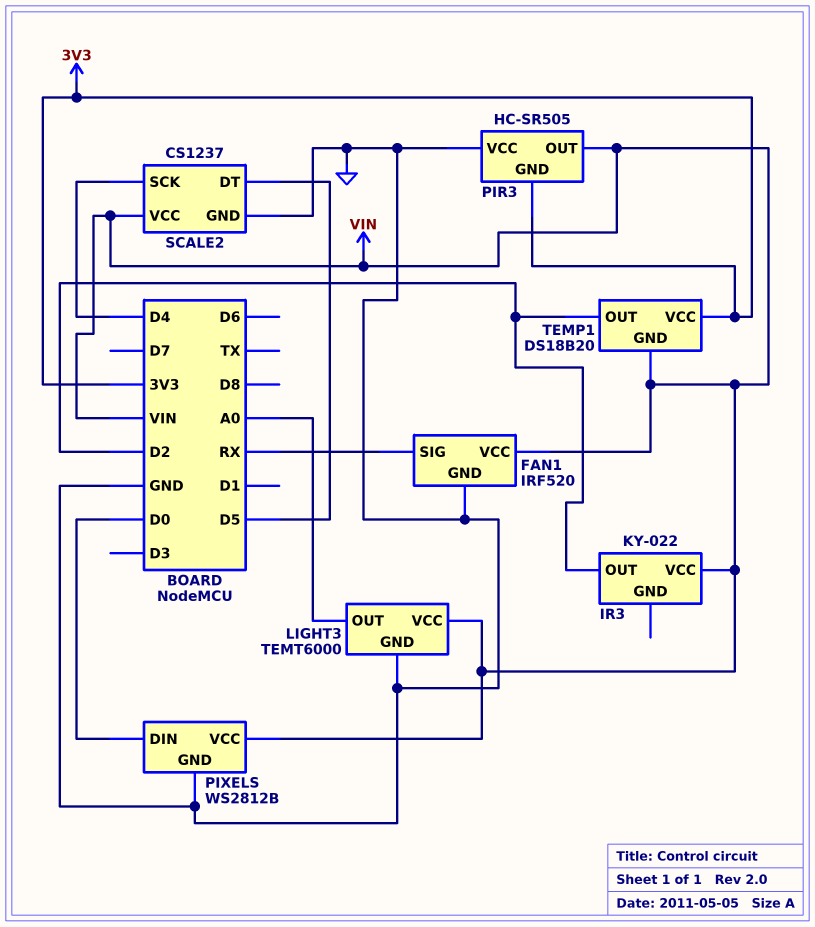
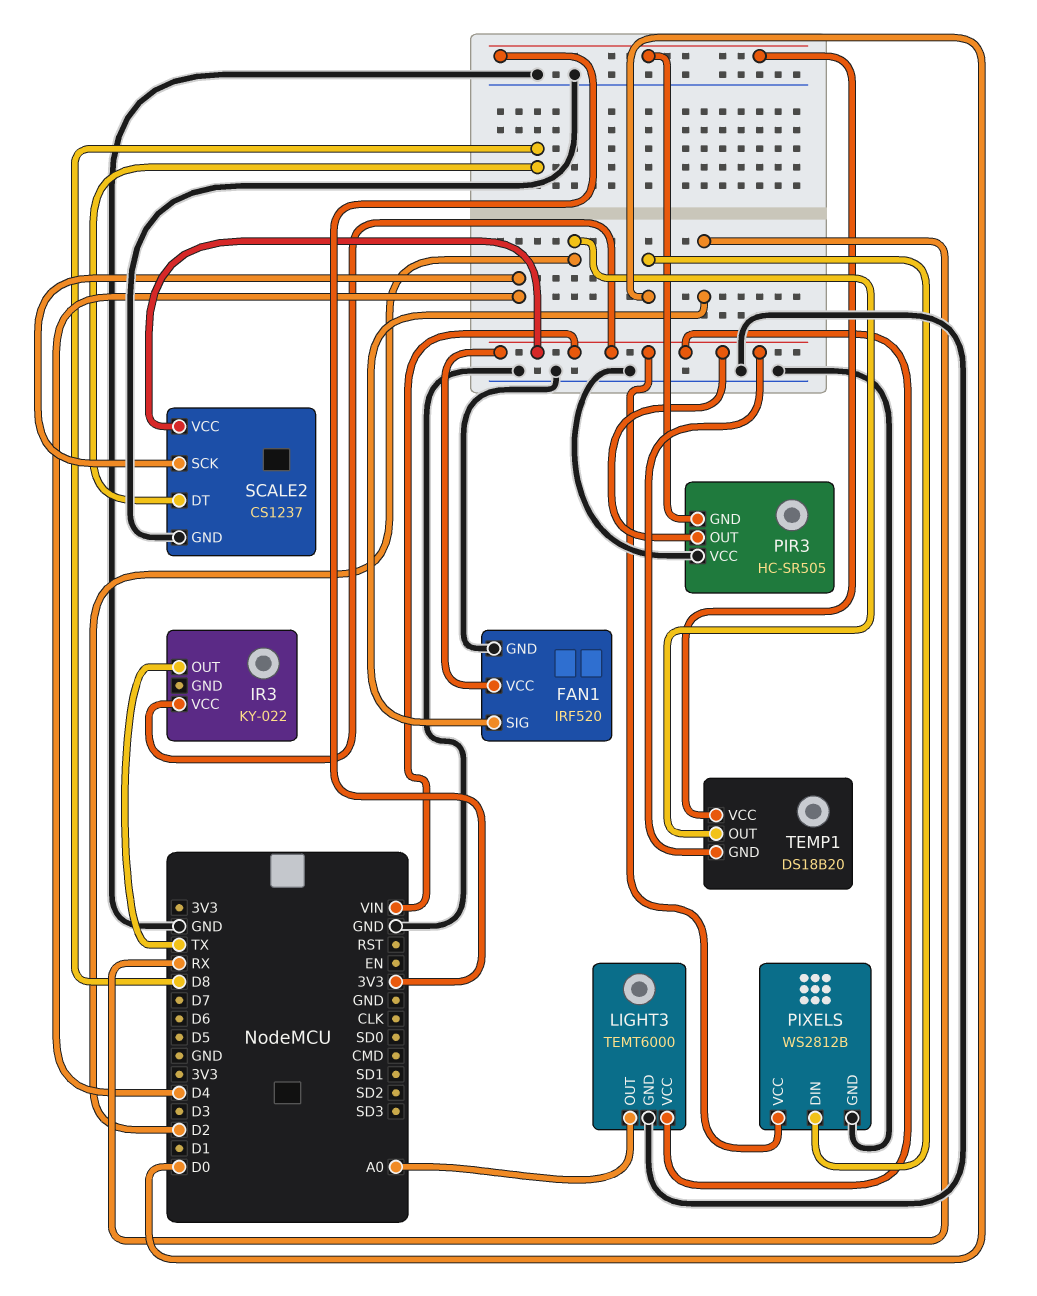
IR3 pin OUT: D2 -> TX
SCALE2 pin DT: D5 -> D8

